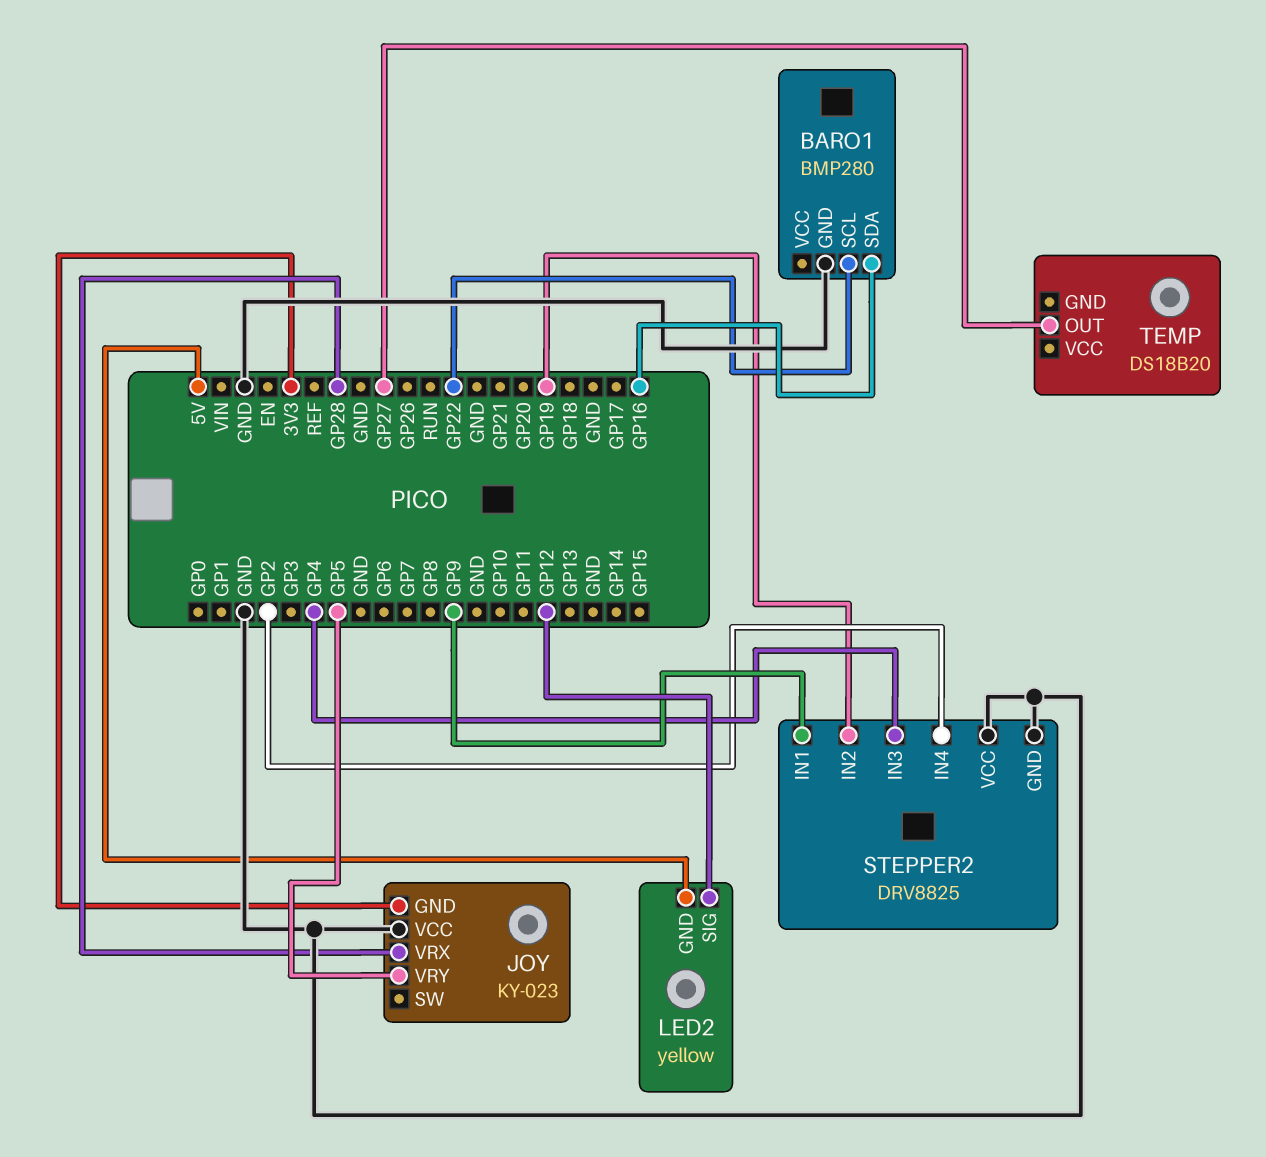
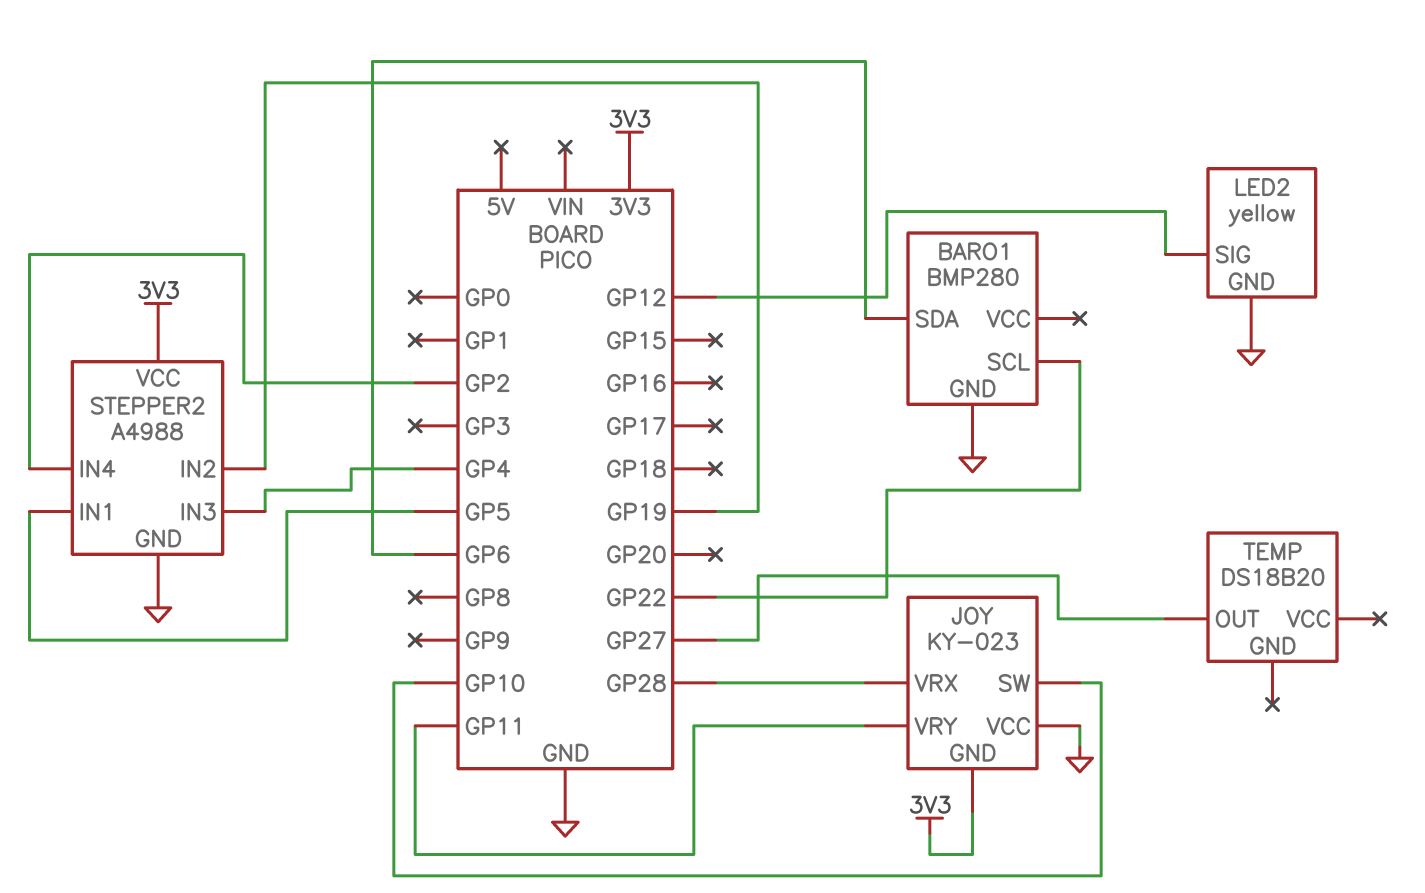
BARO1 pin SDA: GP16 -> GP6
JOY pin SW: none -> GP10
JOY pin VRY: GP5 -> GP11
LED2 pin GND: 5V -> GND
STEPPER2: DRV8825 -> A4988
STEPPER2 pin IN1: GP9 -> GP5
STEPPER2 pin VCC: GND -> 3V3

